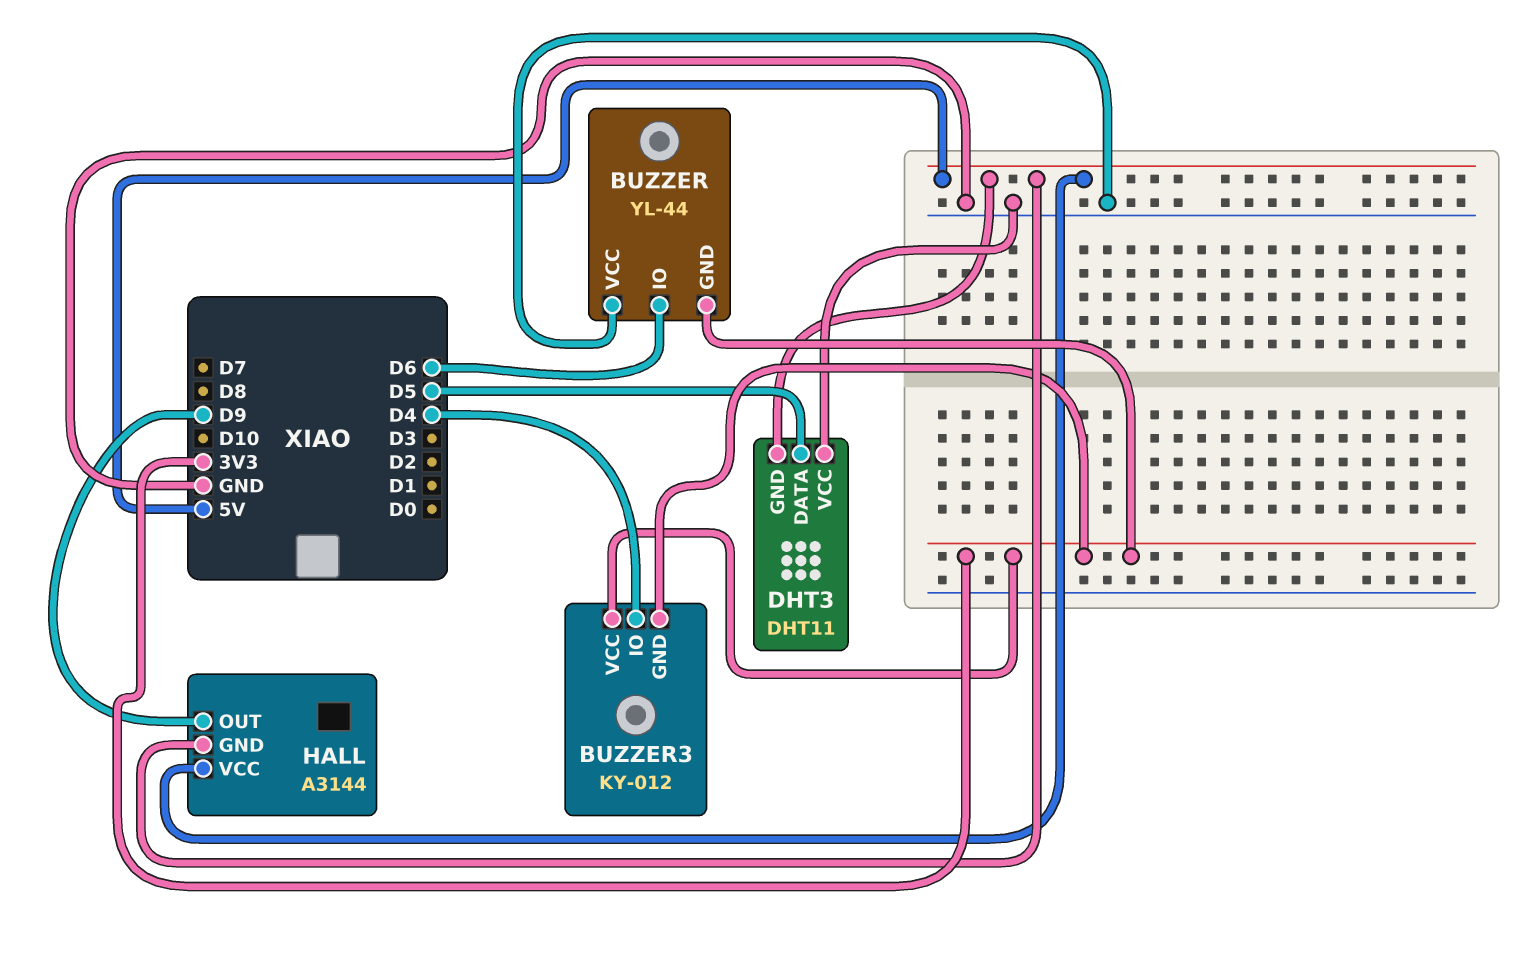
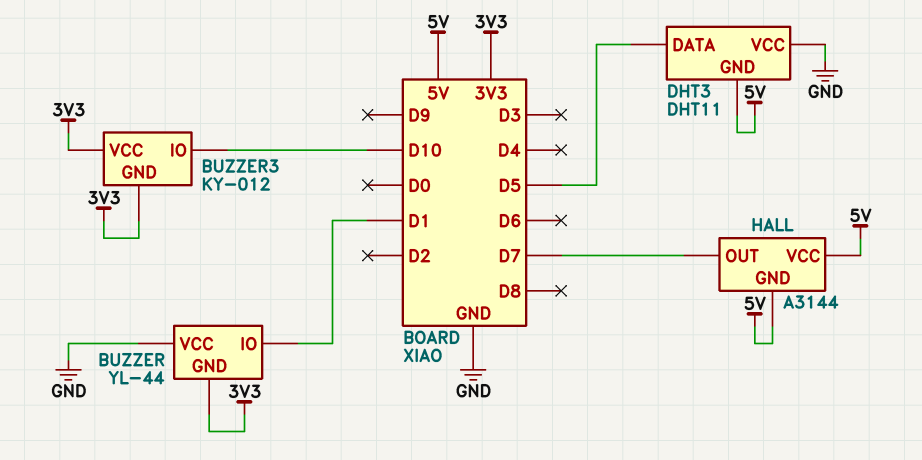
BUZZER pin IO: D6 -> D1
BUZZER3 pin IO: D4 -> D10
HALL pin OUT: D9 -> D7

